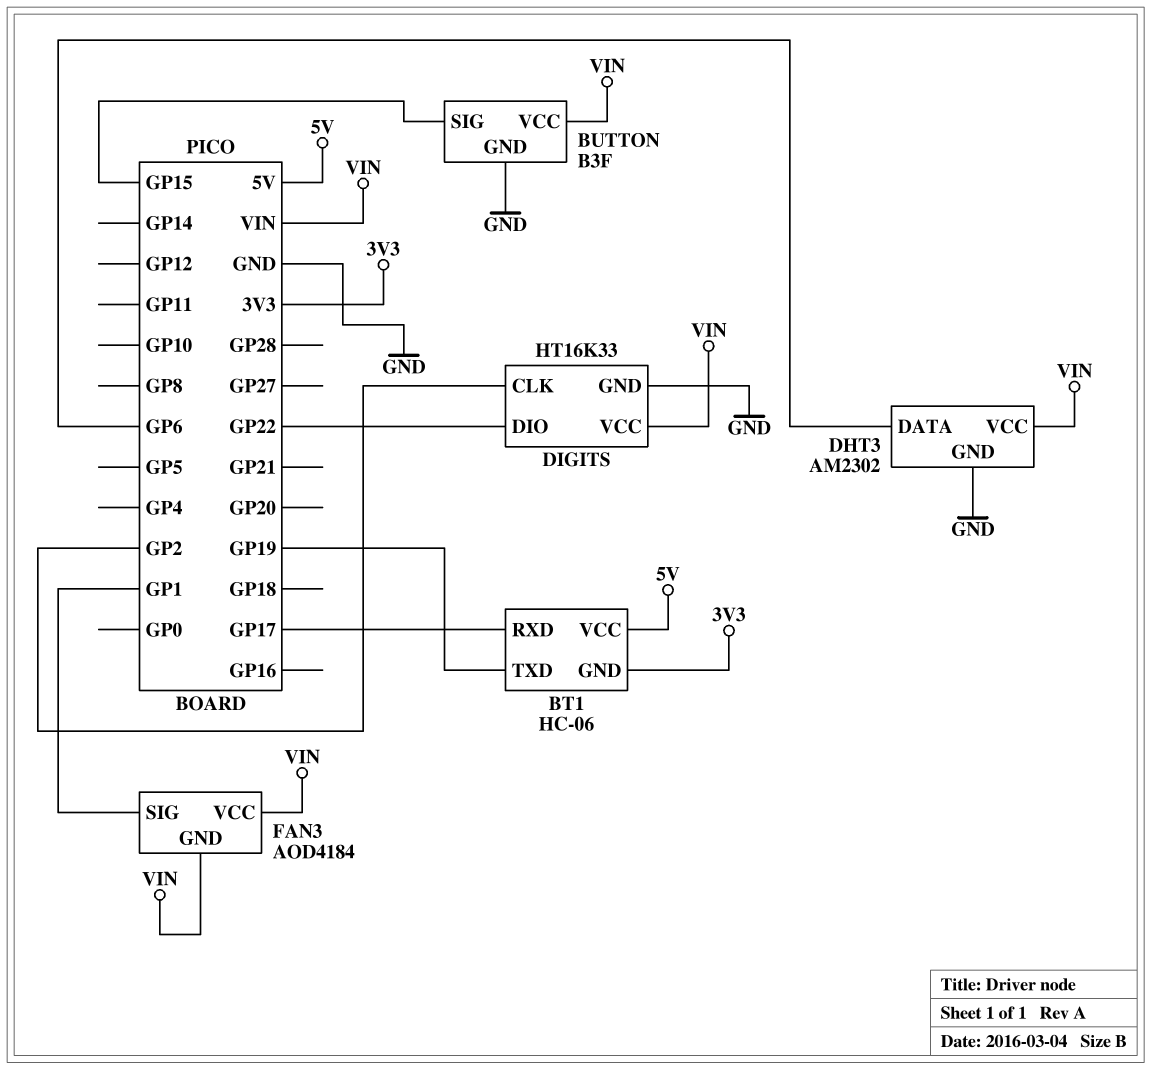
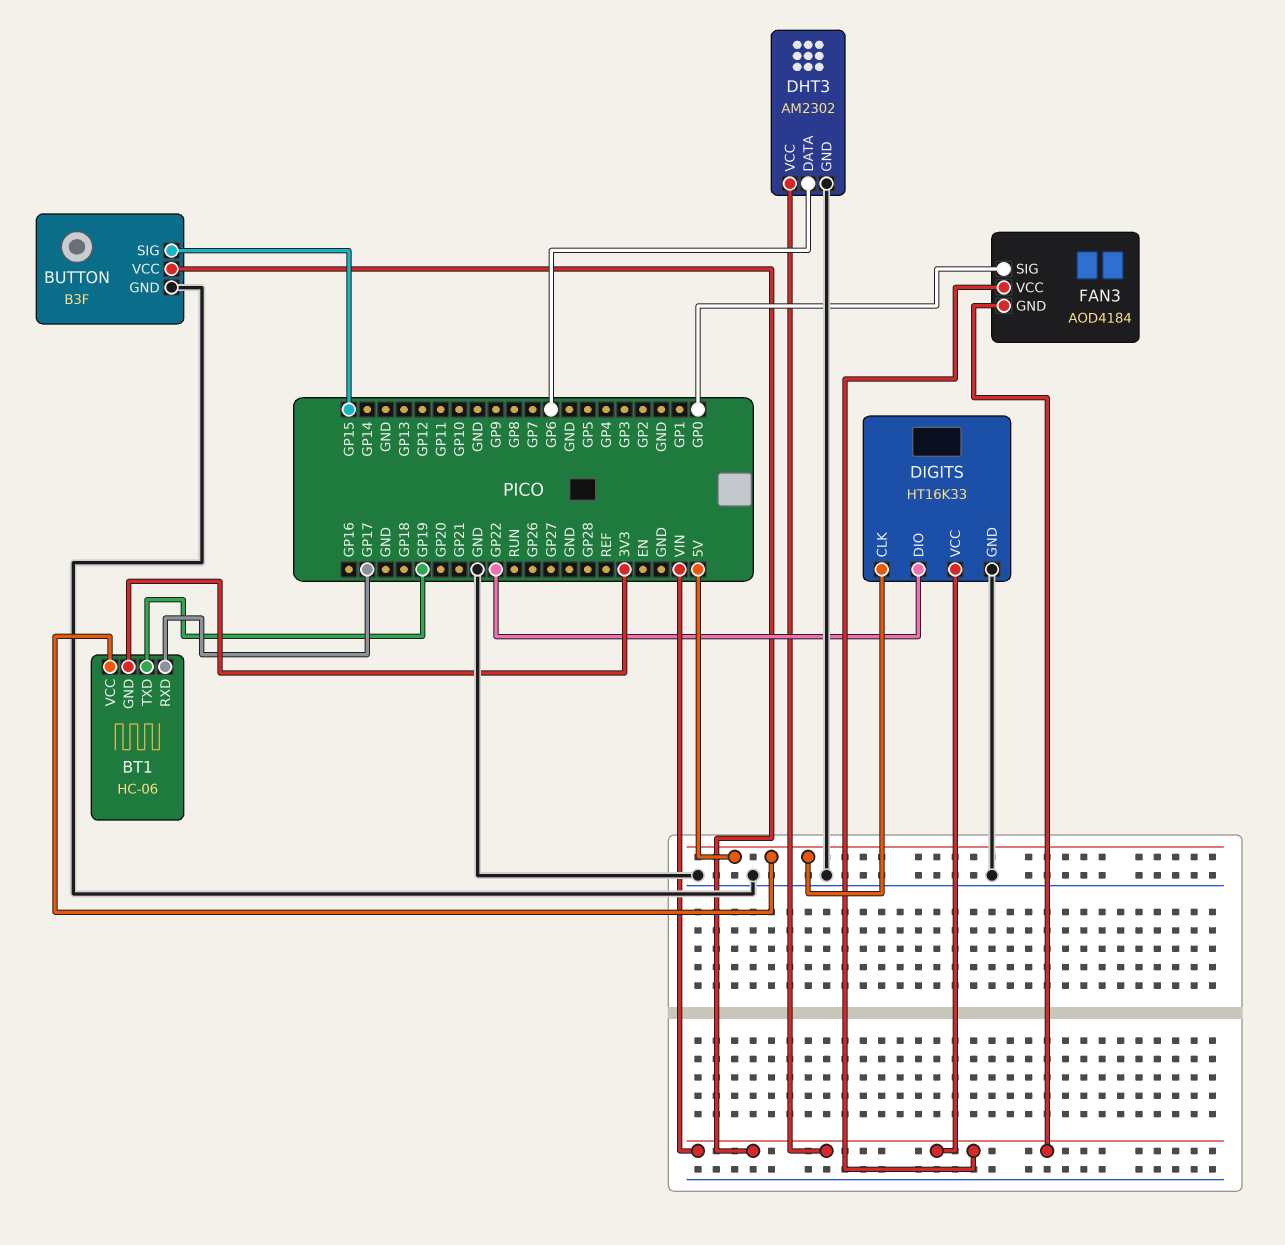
DIGITS pin CLK: GP2 -> 5V
FAN3 pin SIG: GP1 -> GP0

